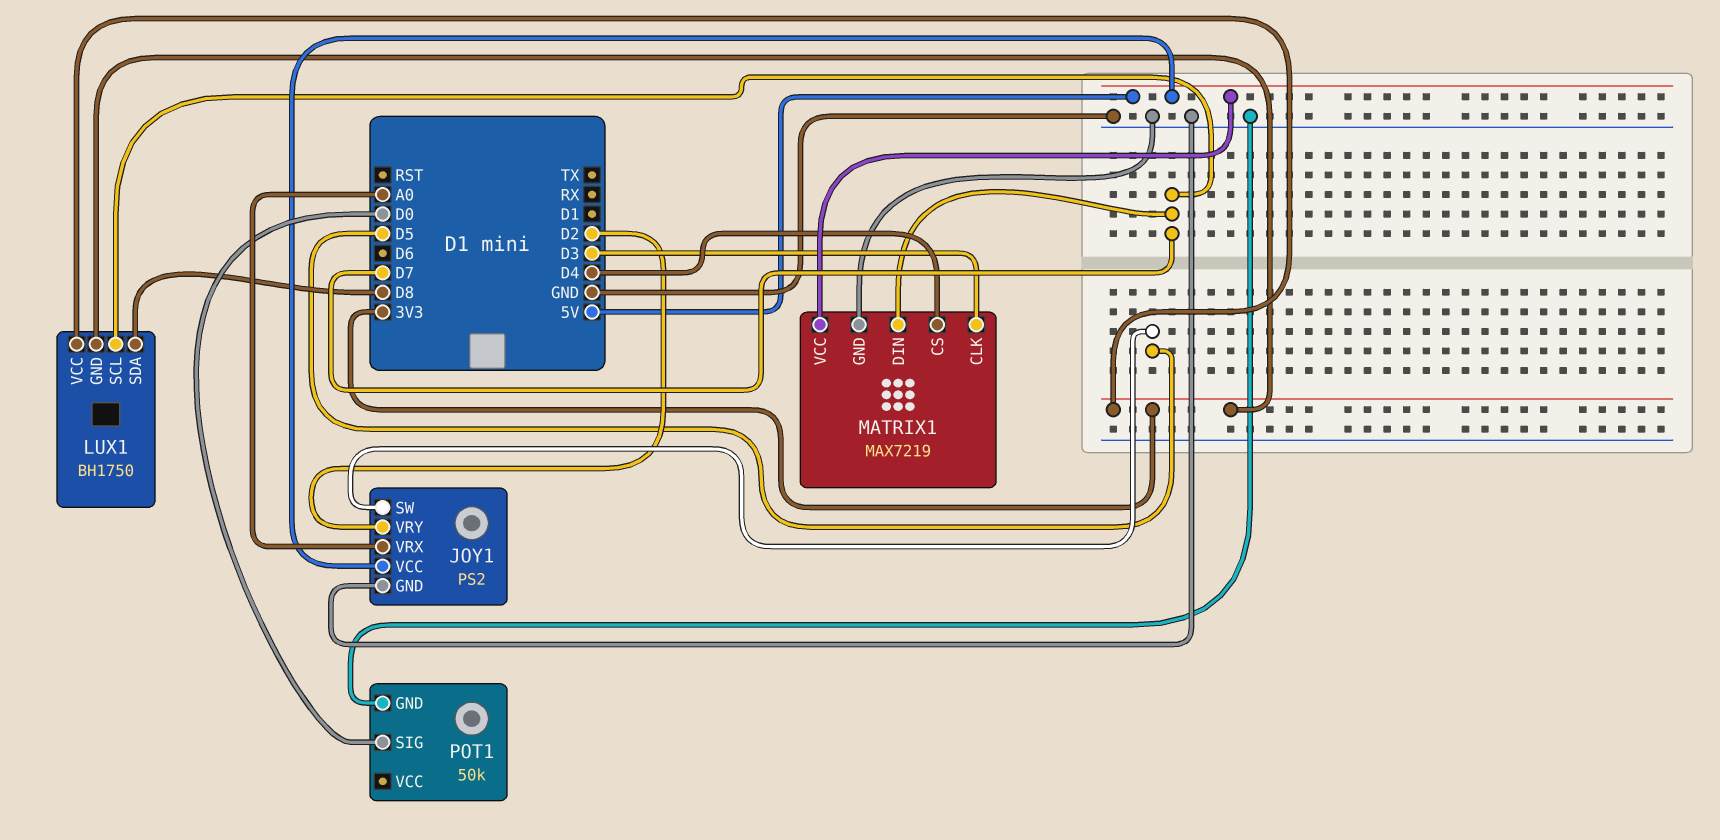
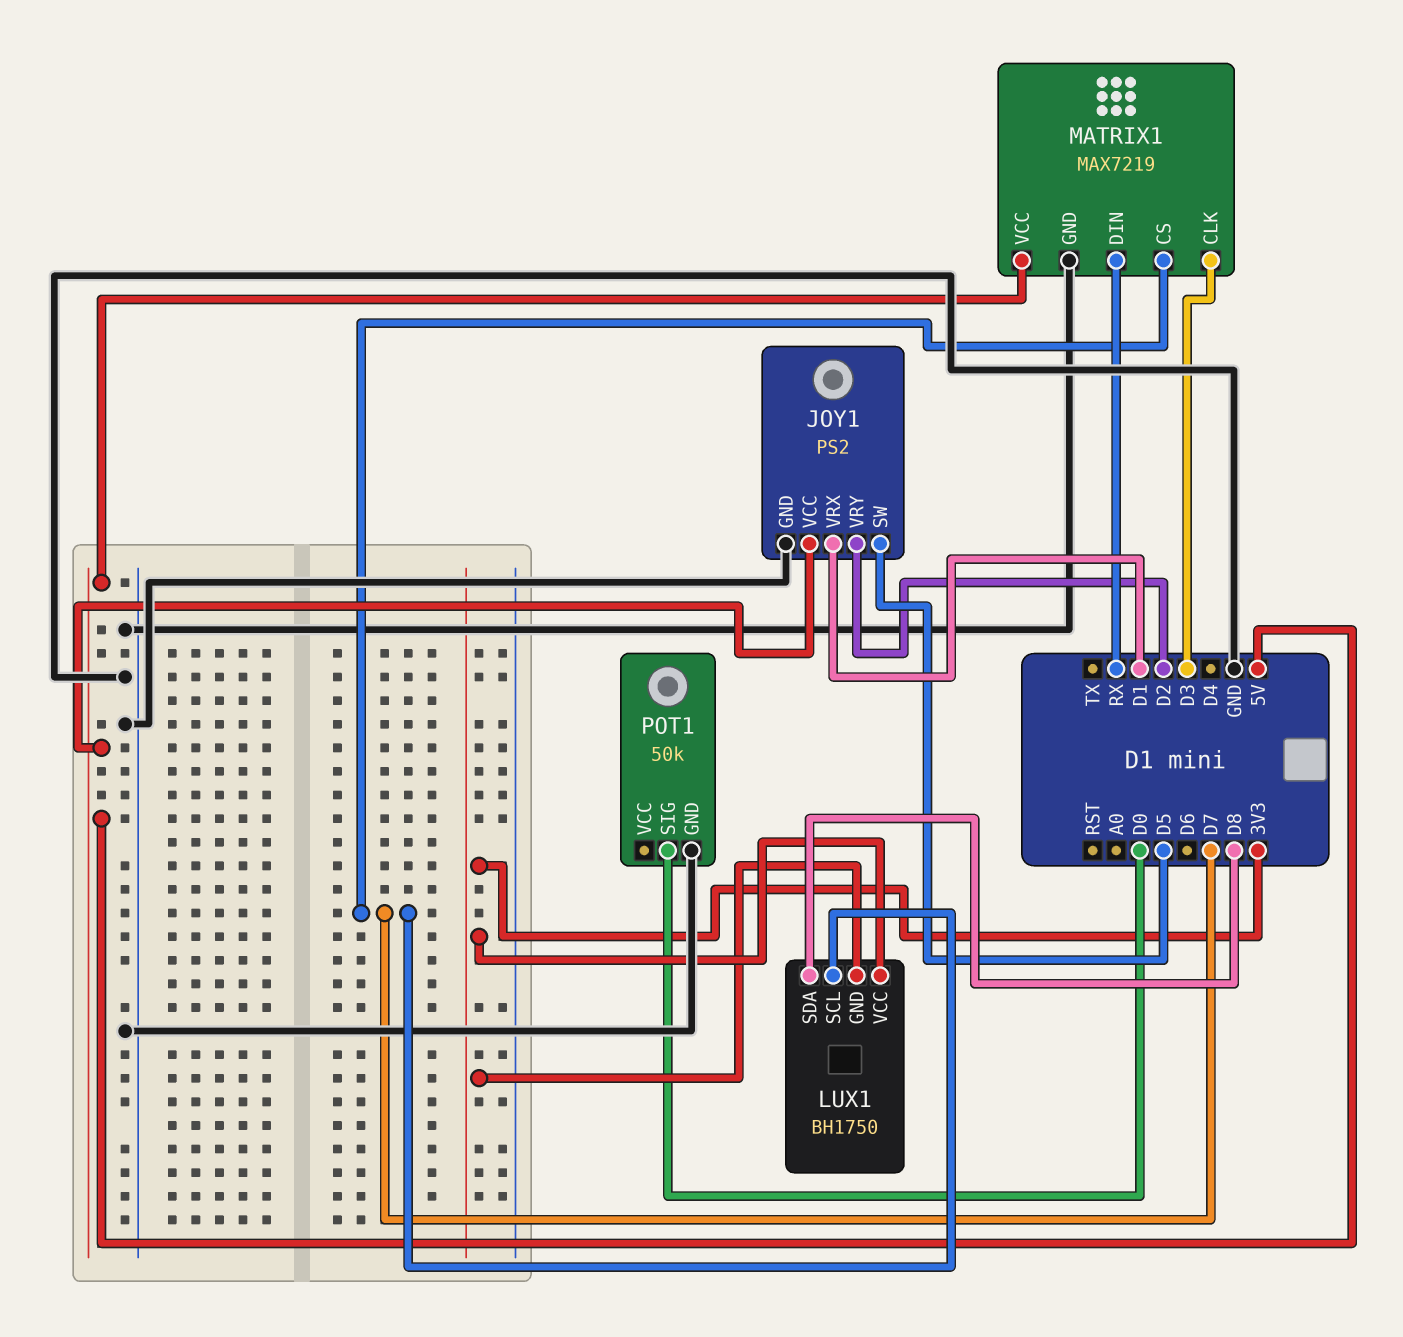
JOY1 pin VRX: A0 -> D1
MATRIX1 pin CS: D4 -> D7
MATRIX1 pin DIN: D7 -> RX

